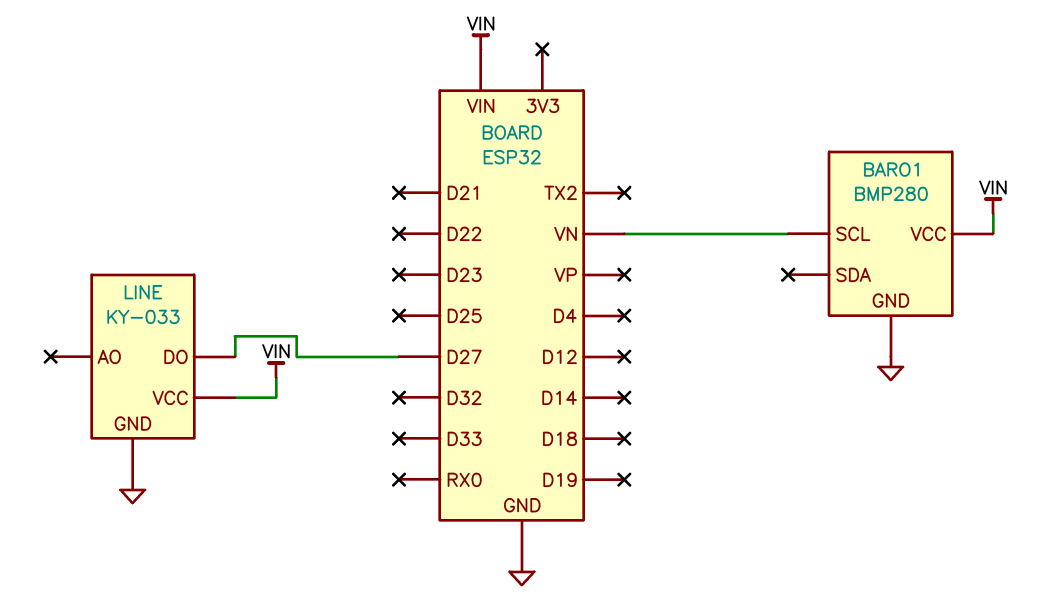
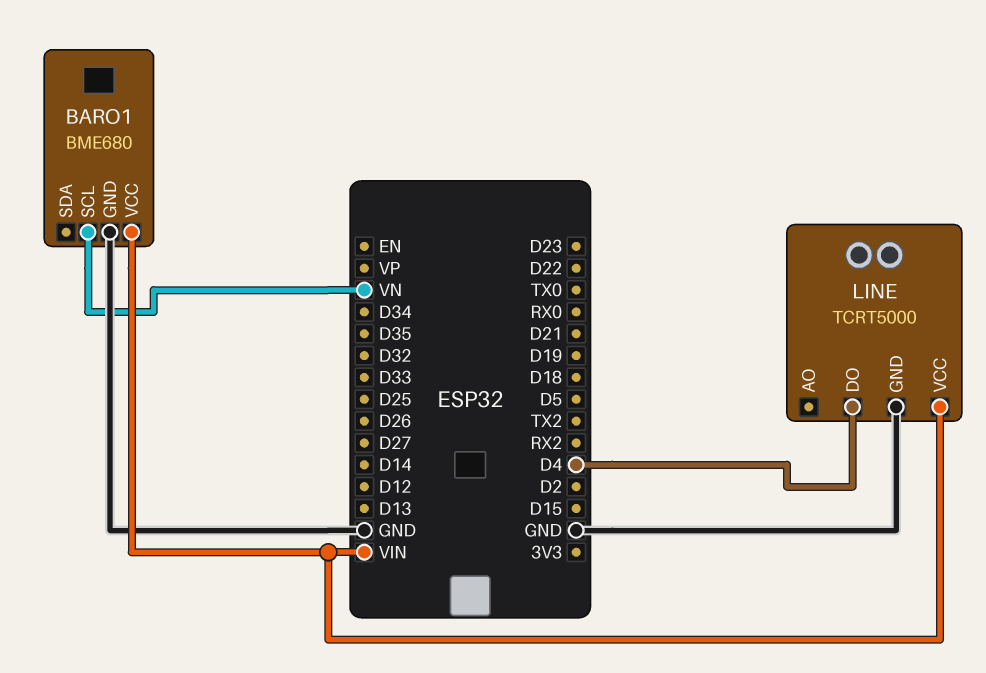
BARO1: BMP280 -> BME680
LINE: KY-033 -> TCRT5000
LINE pin DO: D27 -> D4

